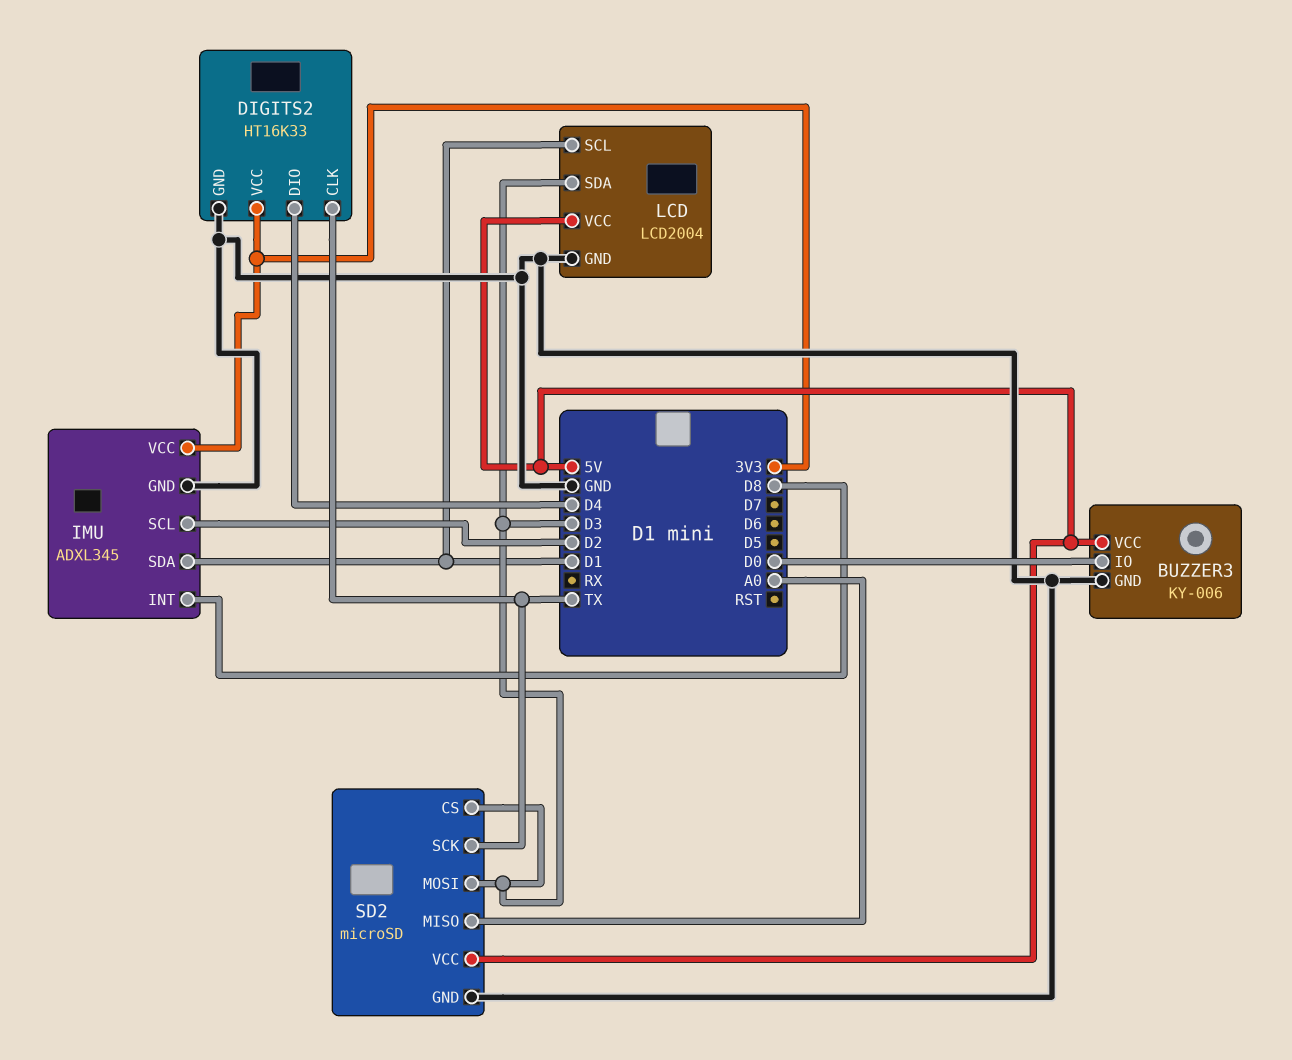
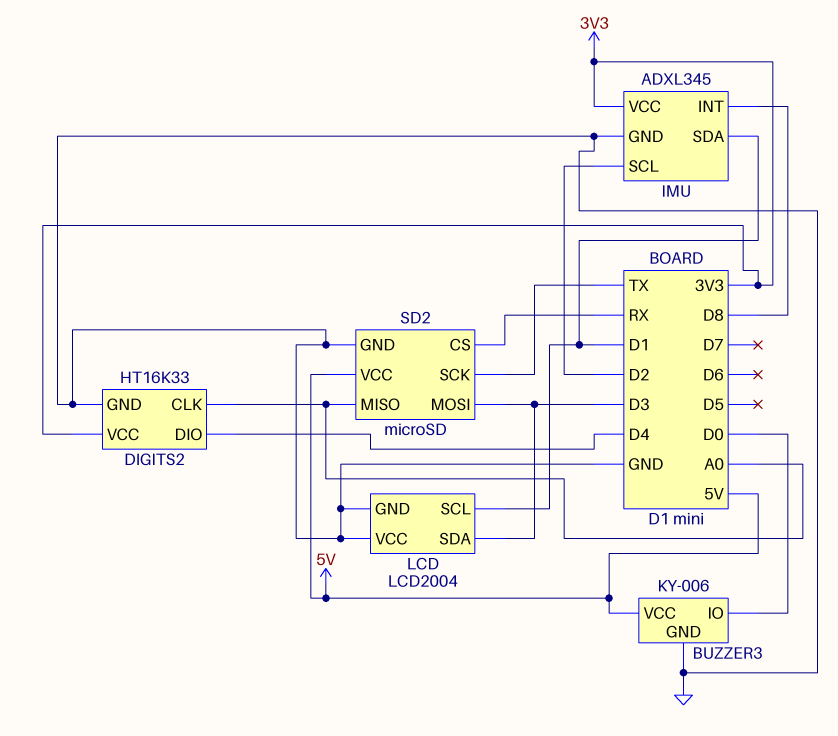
DIGITS2 pin CLK: TX -> A0
LCD pin VCC: 5V -> GND
SD2 pin CS: D3 -> RX

